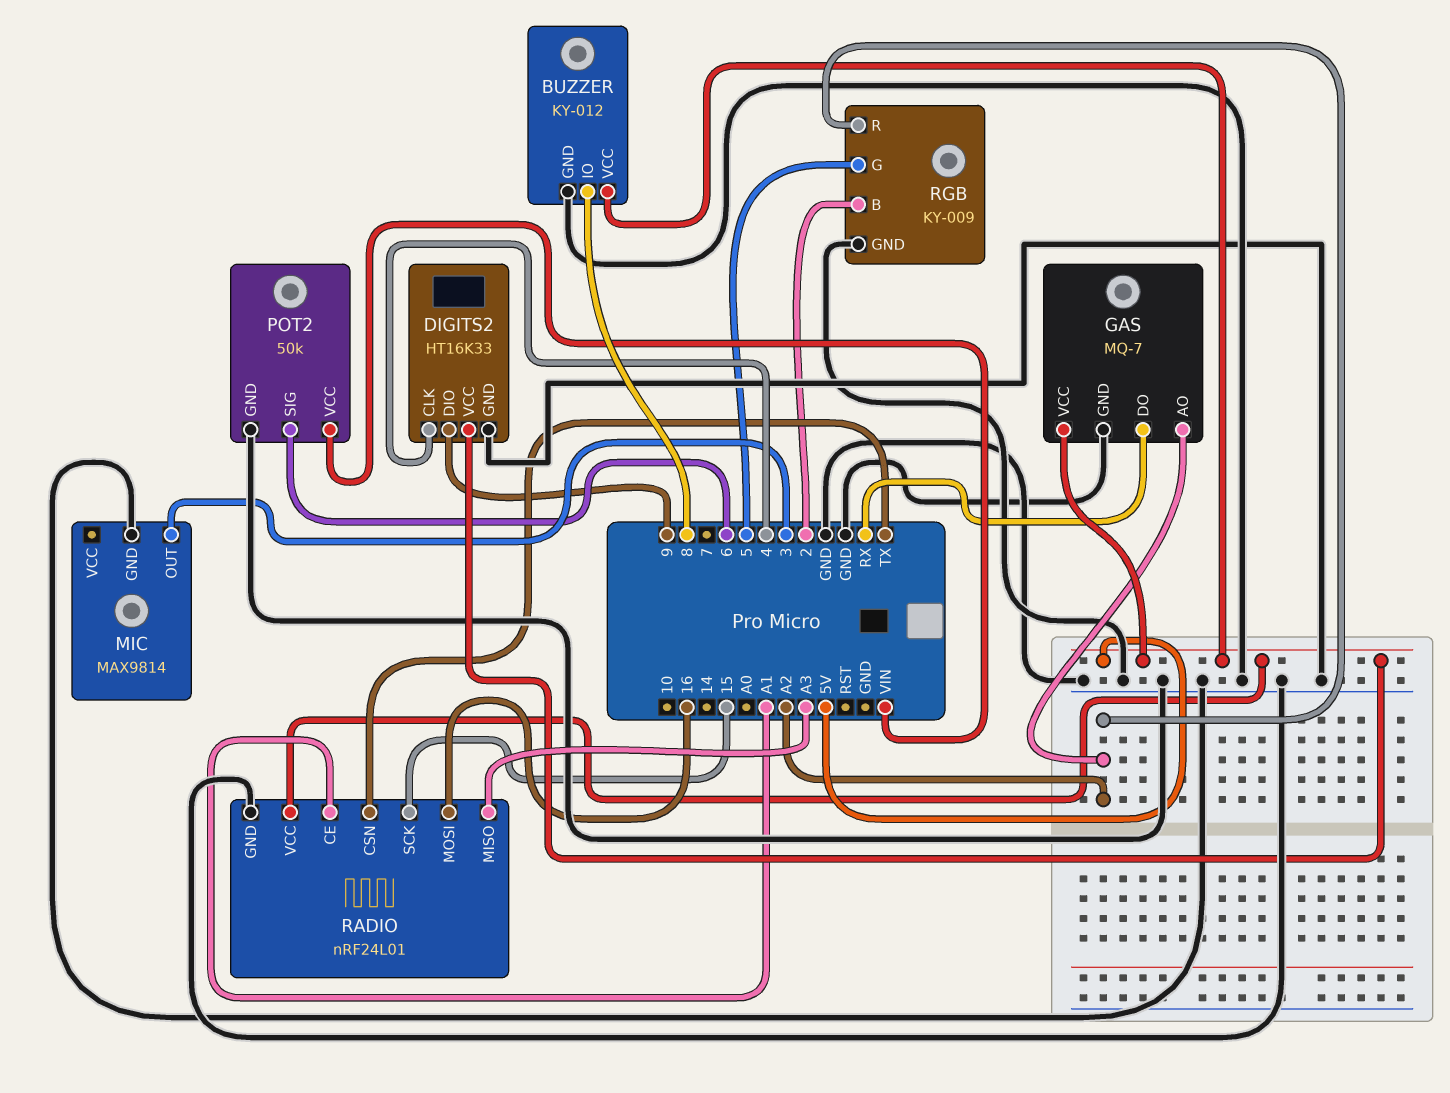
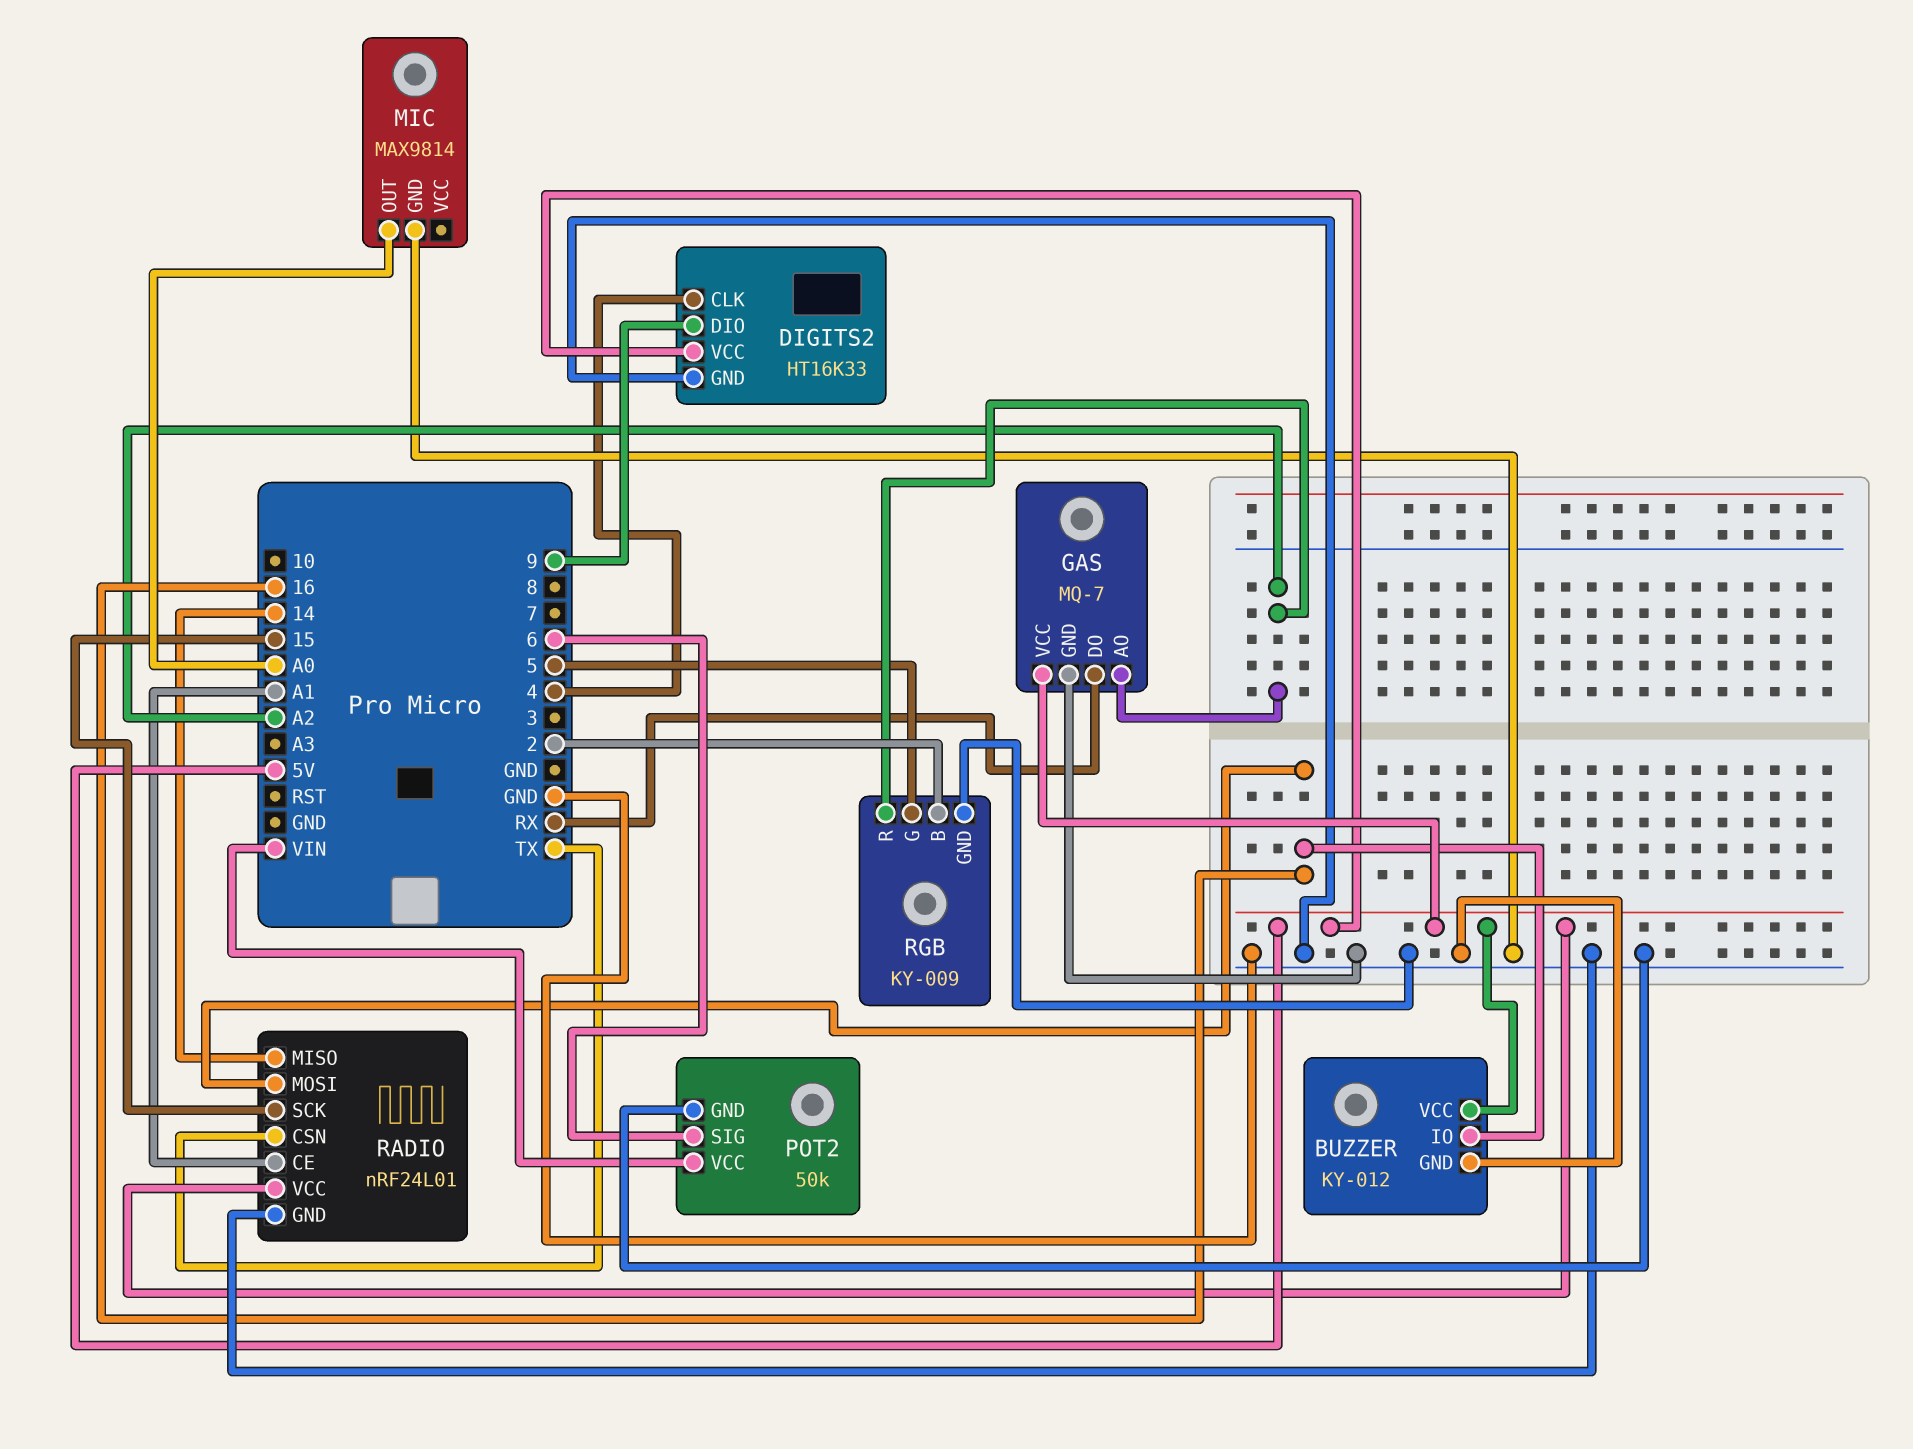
BUZZER pin IO: 8 -> 16
MIC pin OUT: 3 -> A0
RADIO pin MISO: A3 -> 14

